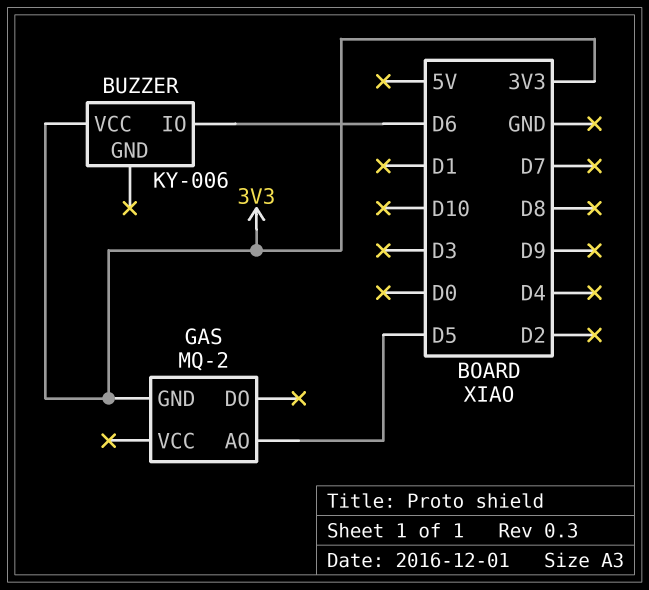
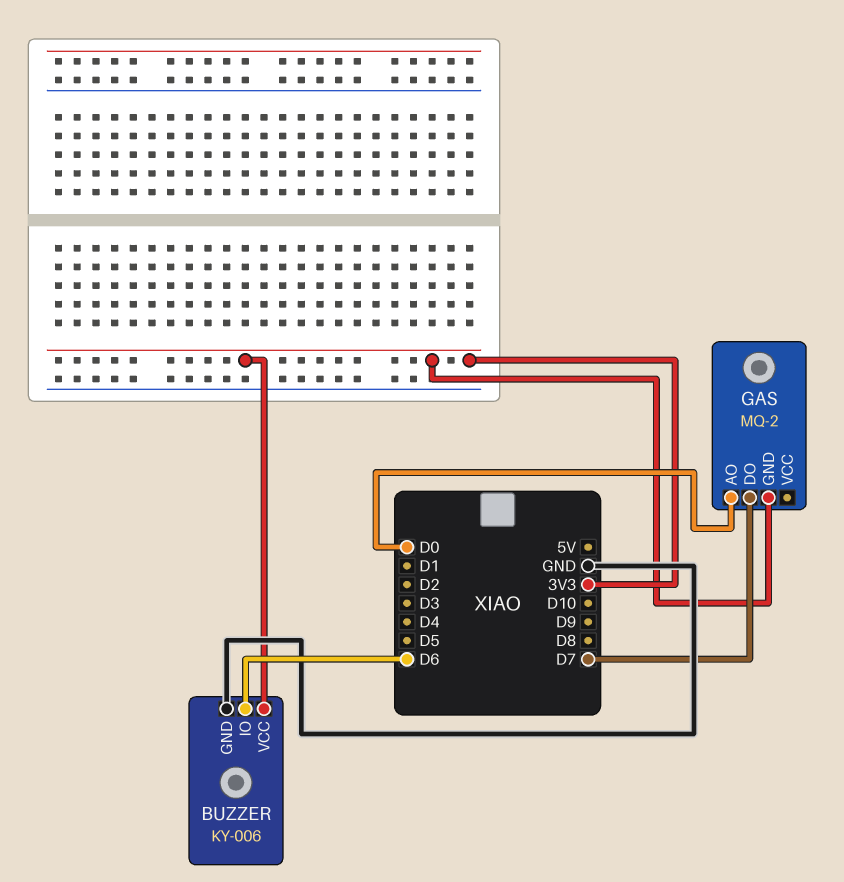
BUZZER pin GND: none -> GND
GAS pin AO: D5 -> D0
GAS pin DO: none -> D7

